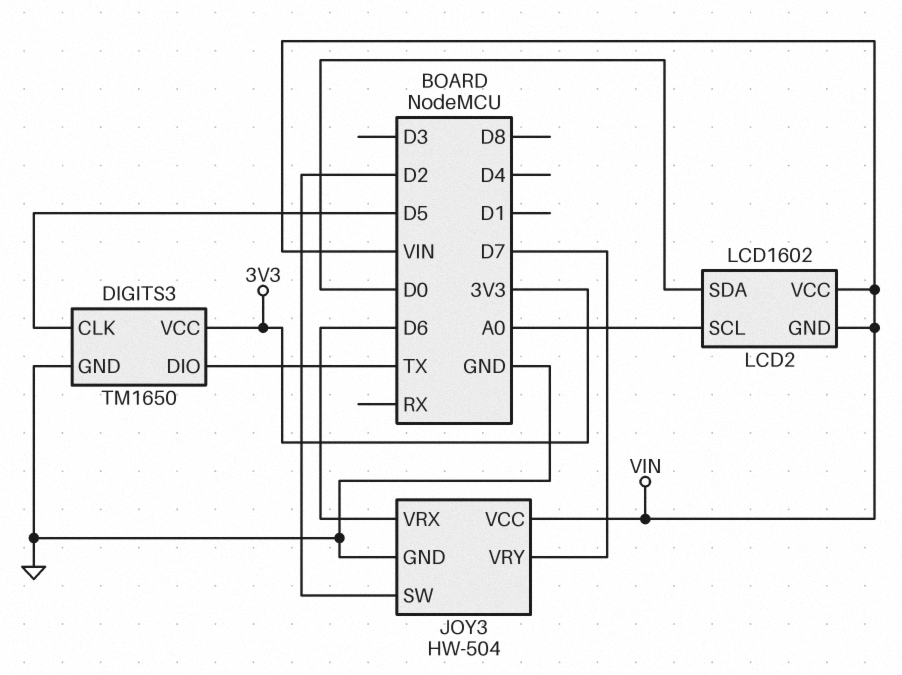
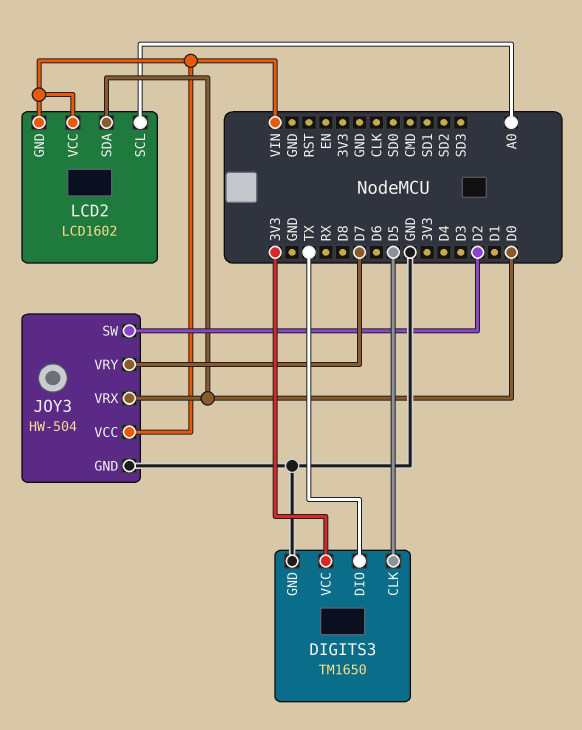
JOY3 pin VRX: D6 -> D0

